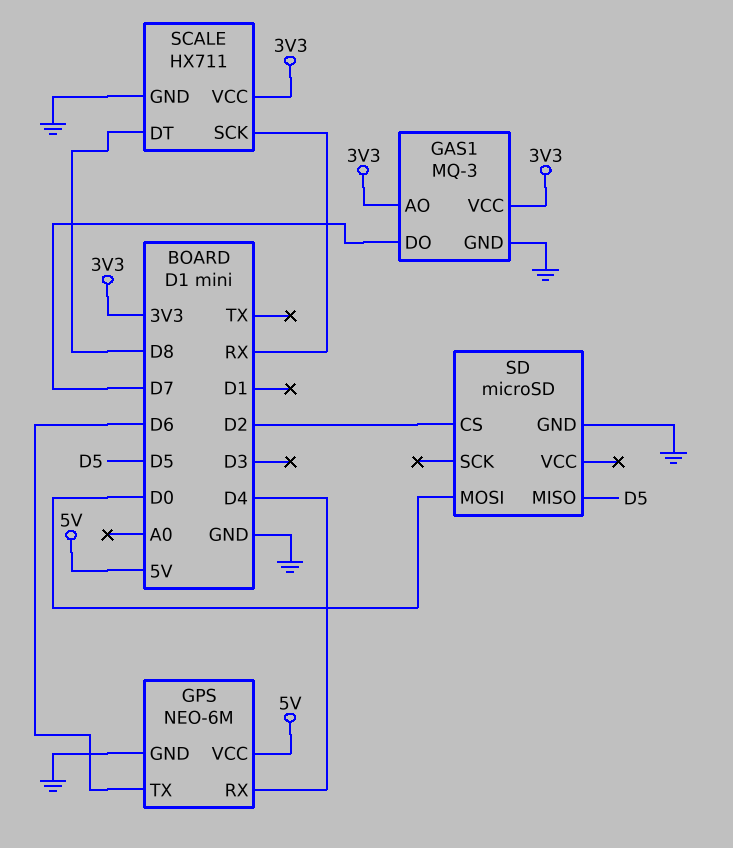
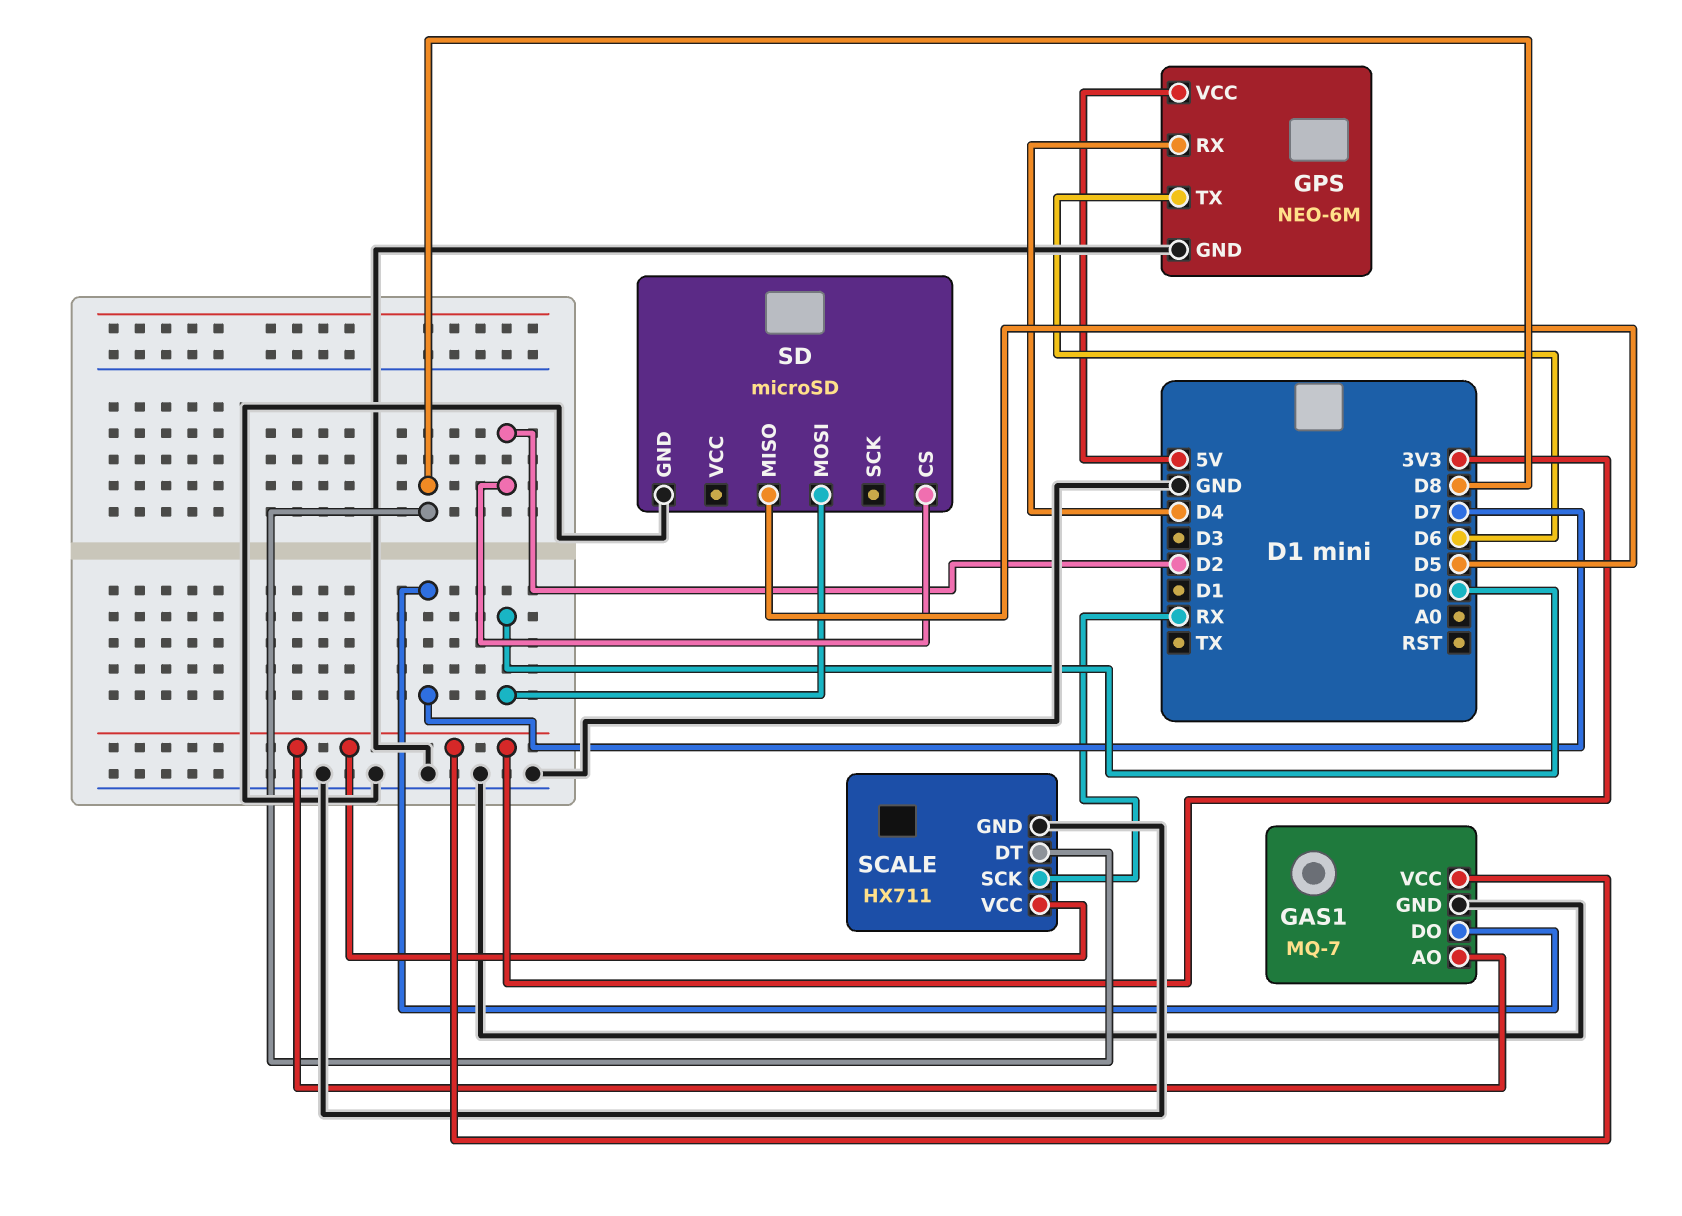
GAS1: MQ-3 -> MQ-7

